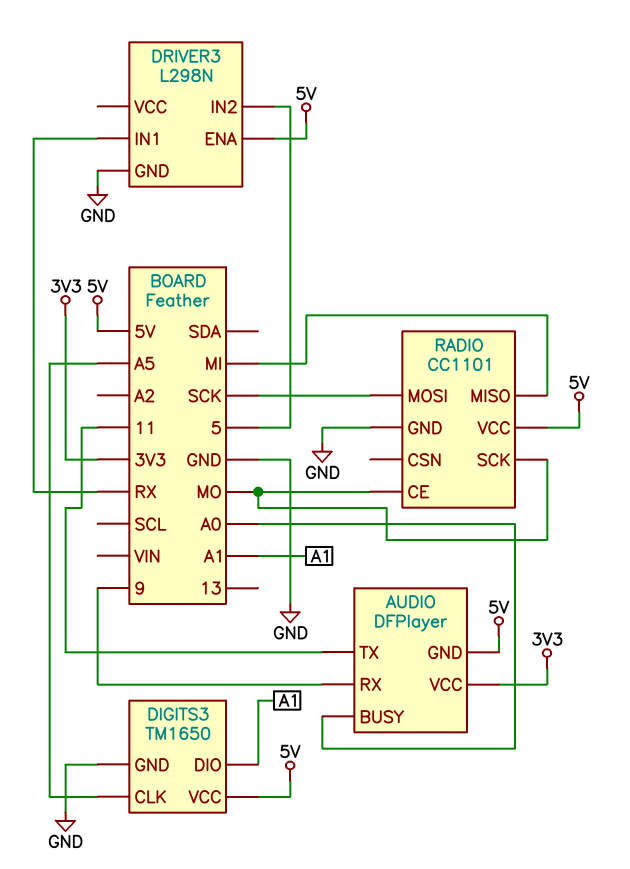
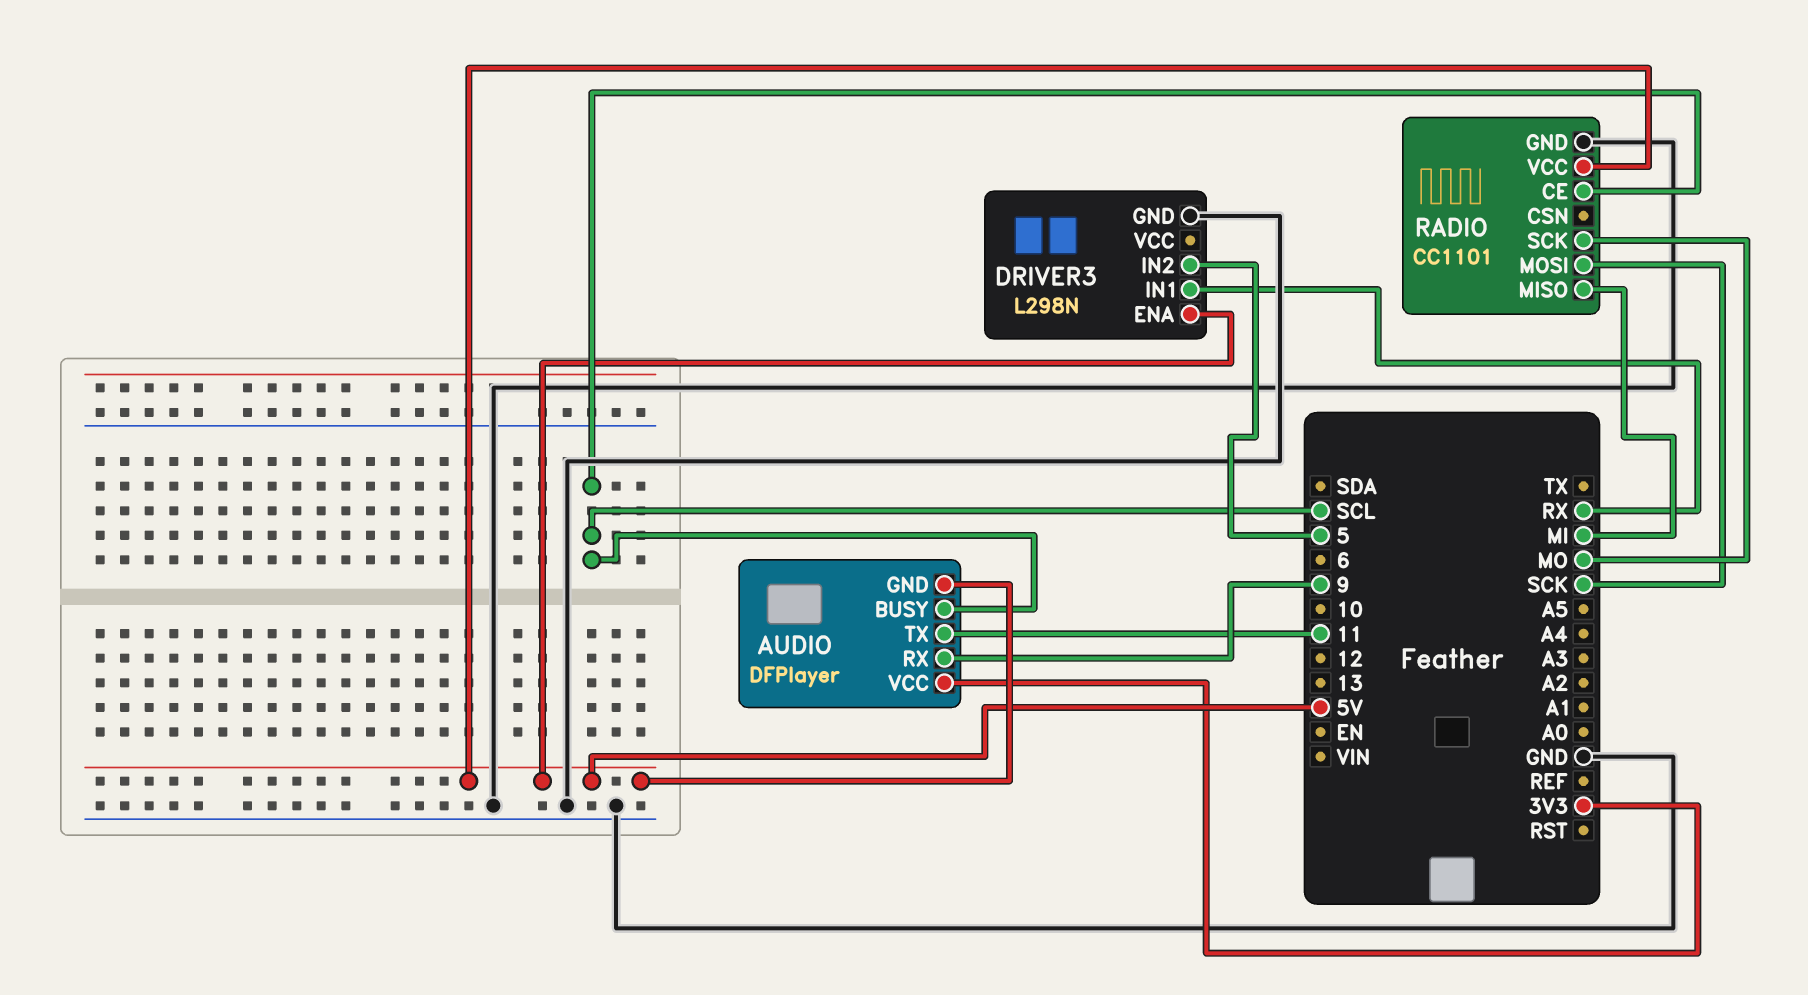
AUDIO pin BUSY: A0 -> SCL
DIGITS3: TM1650 -> none
DIGITS3 pin CLK: A5 -> none
DIGITS3 pin DIO: A1 -> none
DIGITS3 pin GND: GND -> none
DIGITS3 pin VCC: 5V -> none
RADIO pin CE: MO -> SCL

